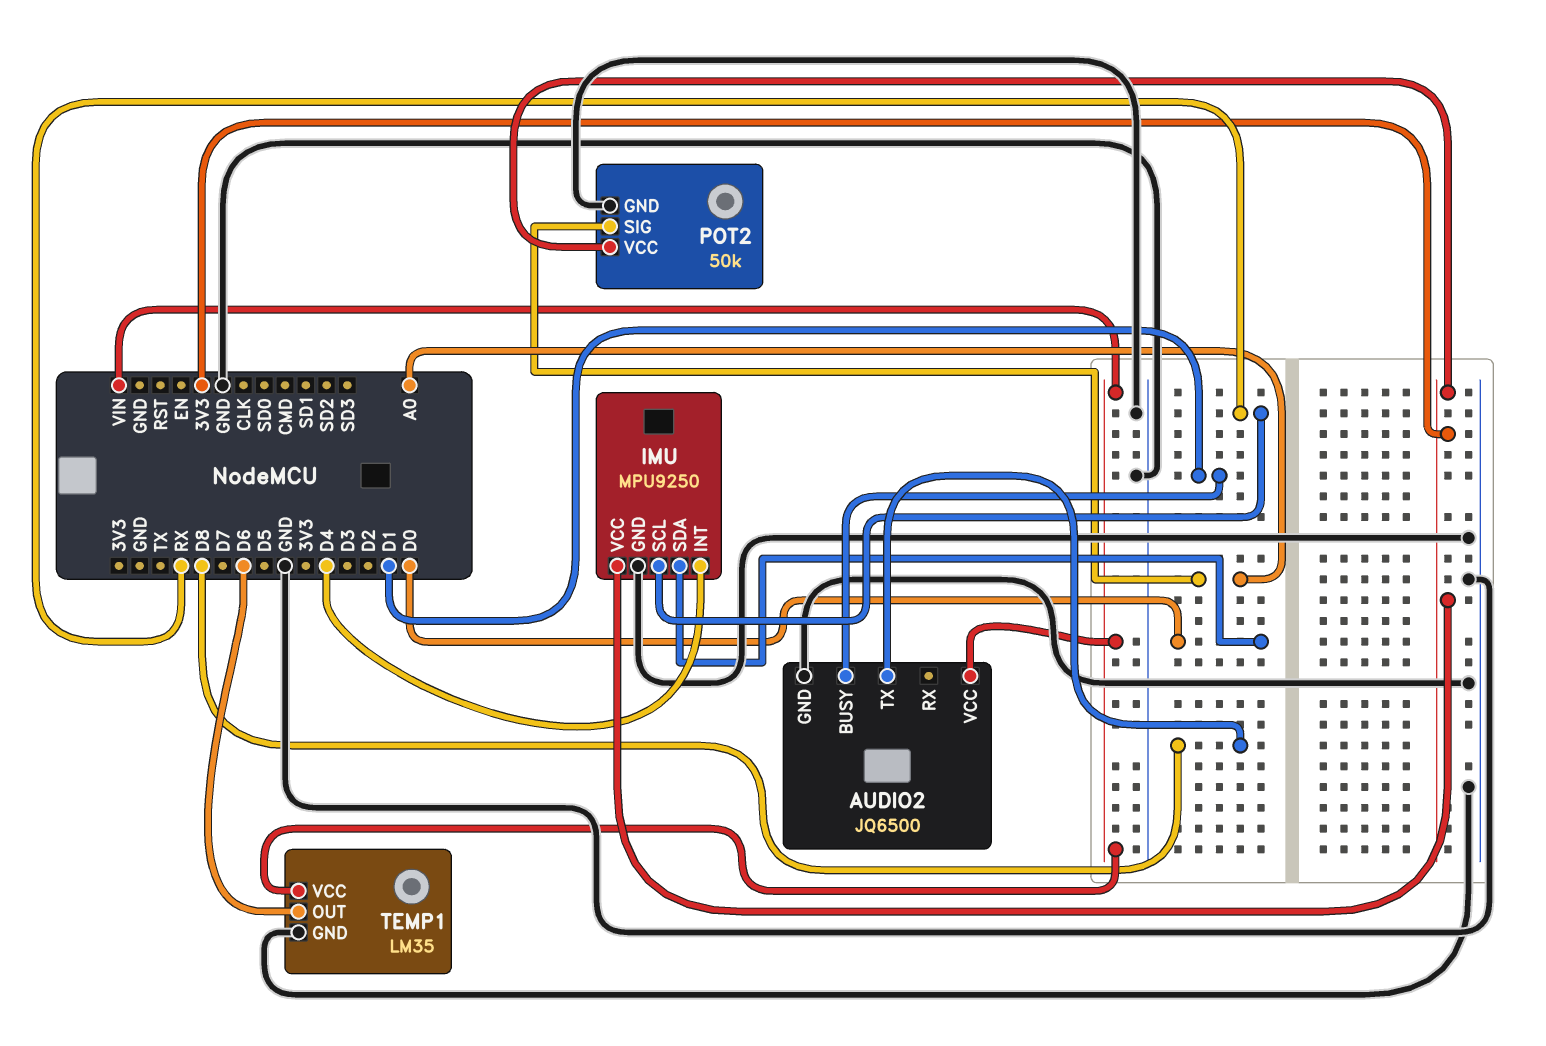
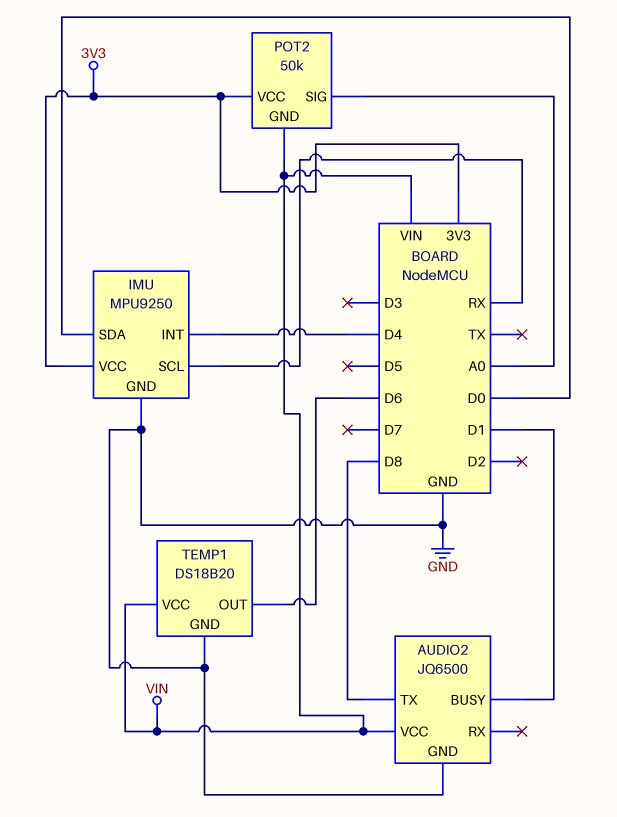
POT2 pin GND: GND -> VIN
TEMP1: LM35 -> DS18B20

